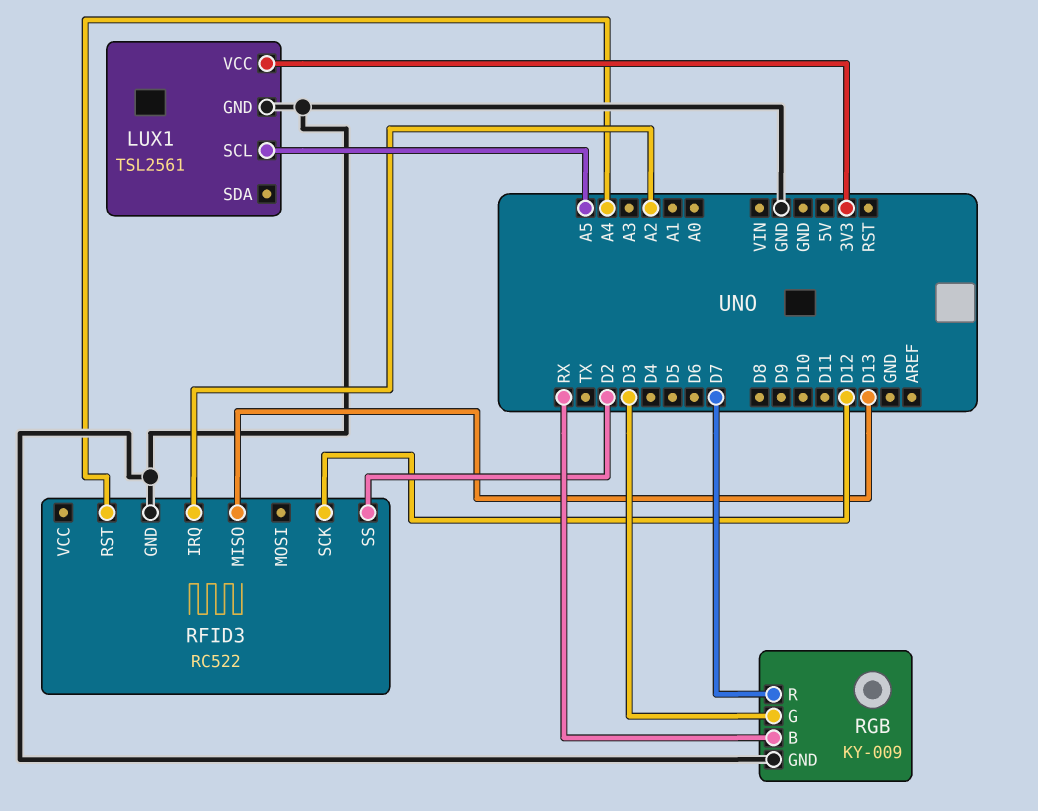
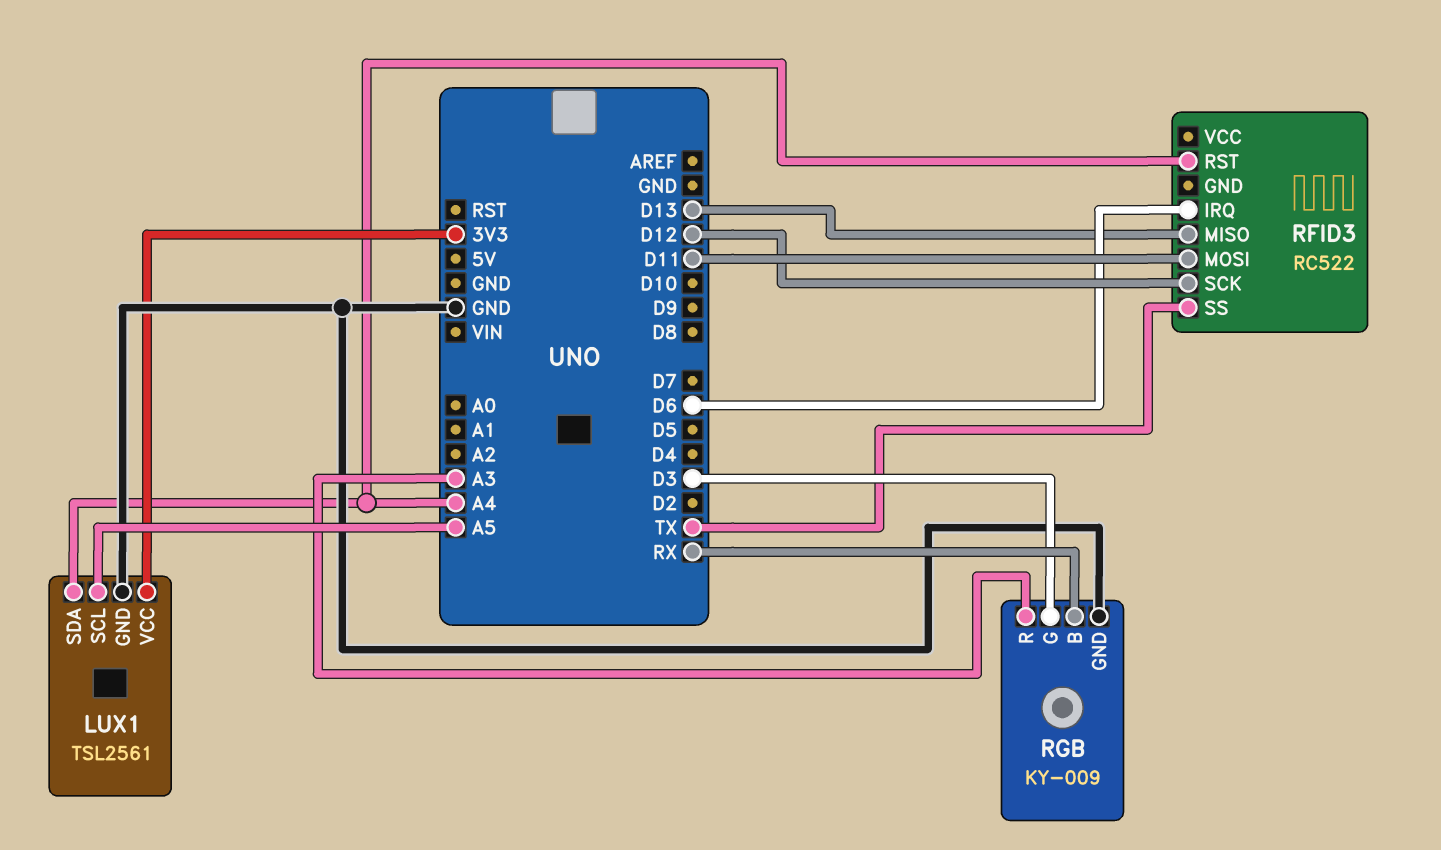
LUX1 pin SDA: none -> A4
RFID3 pin GND: GND -> none
RFID3 pin IRQ: A2 -> D6
RFID3 pin MOSI: none -> D11
RFID3 pin SS: D2 -> TX
RGB pin R: D7 -> A3

